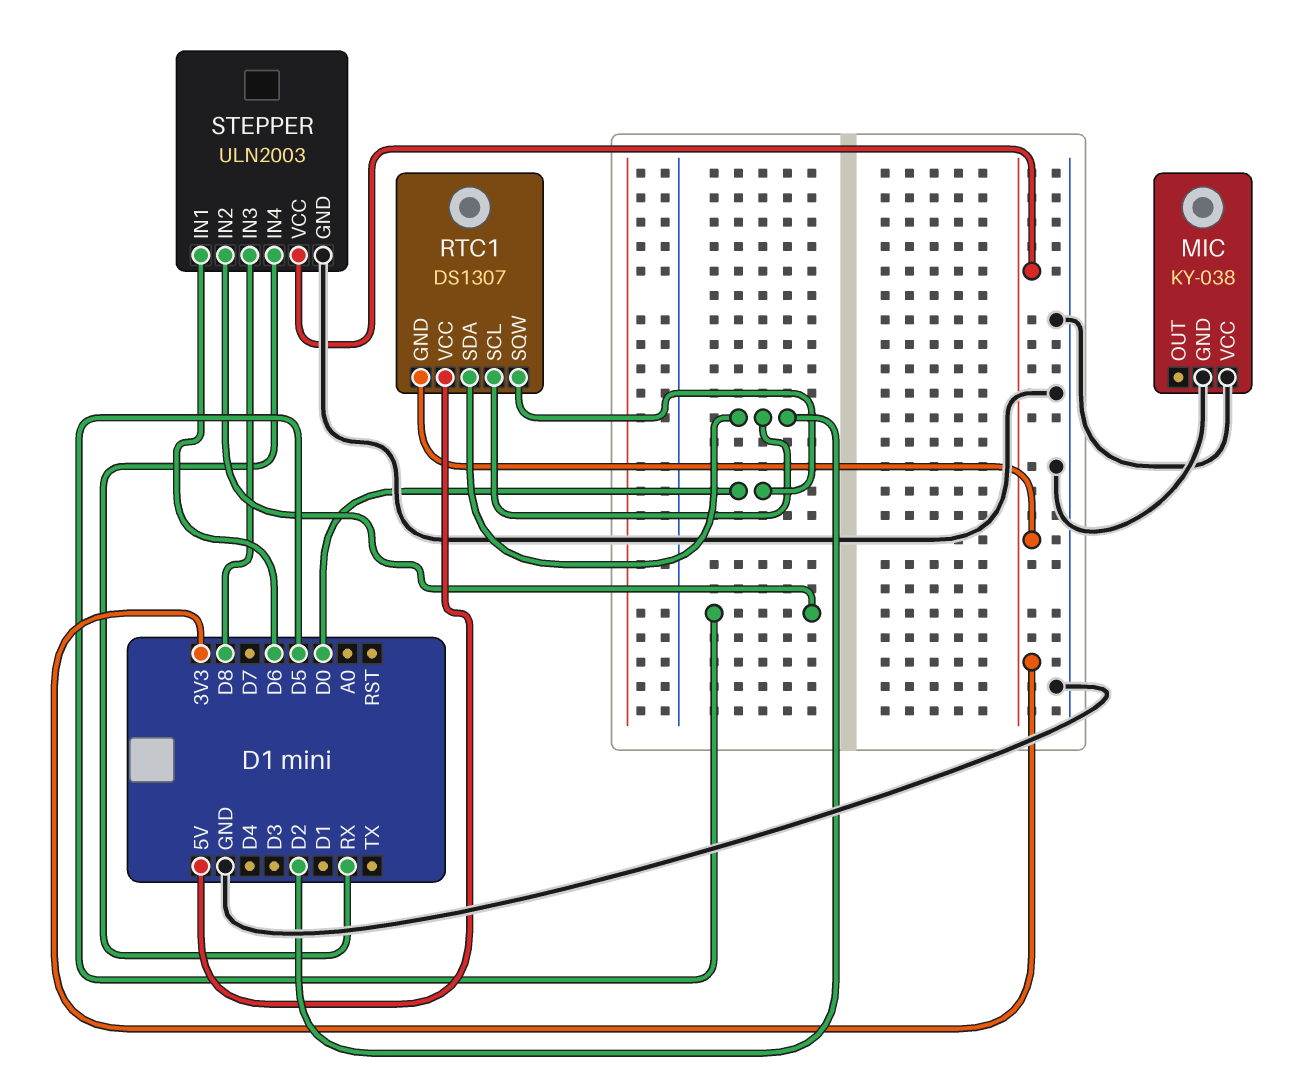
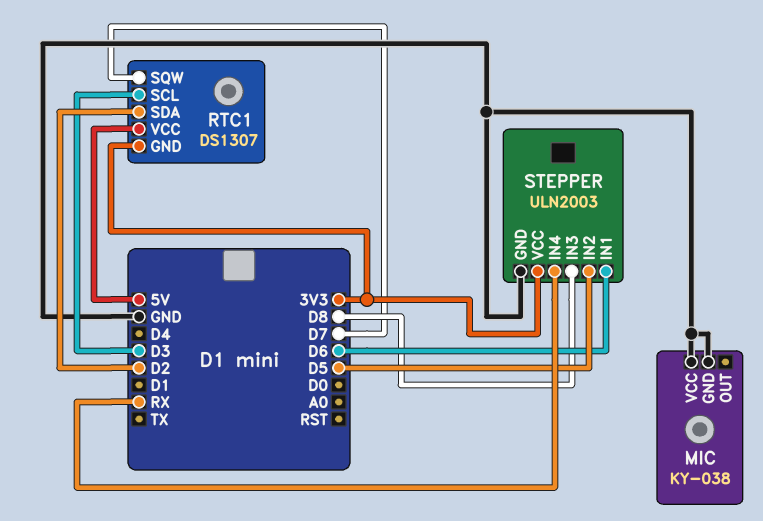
RTC1 pin SCL: D2 -> D3
RTC1 pin SQW: D0 -> D7

